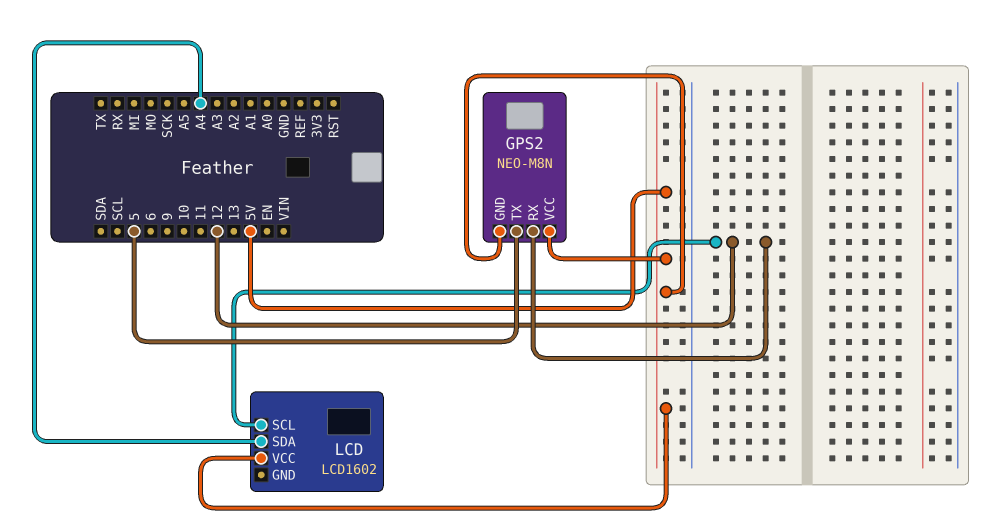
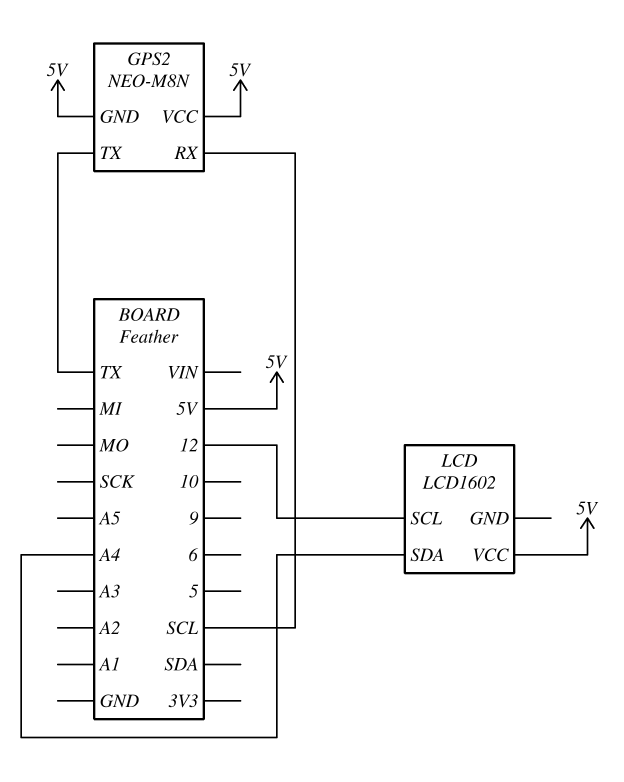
GPS2 pin RX: 12 -> SCL
GPS2 pin TX: 5 -> TX

